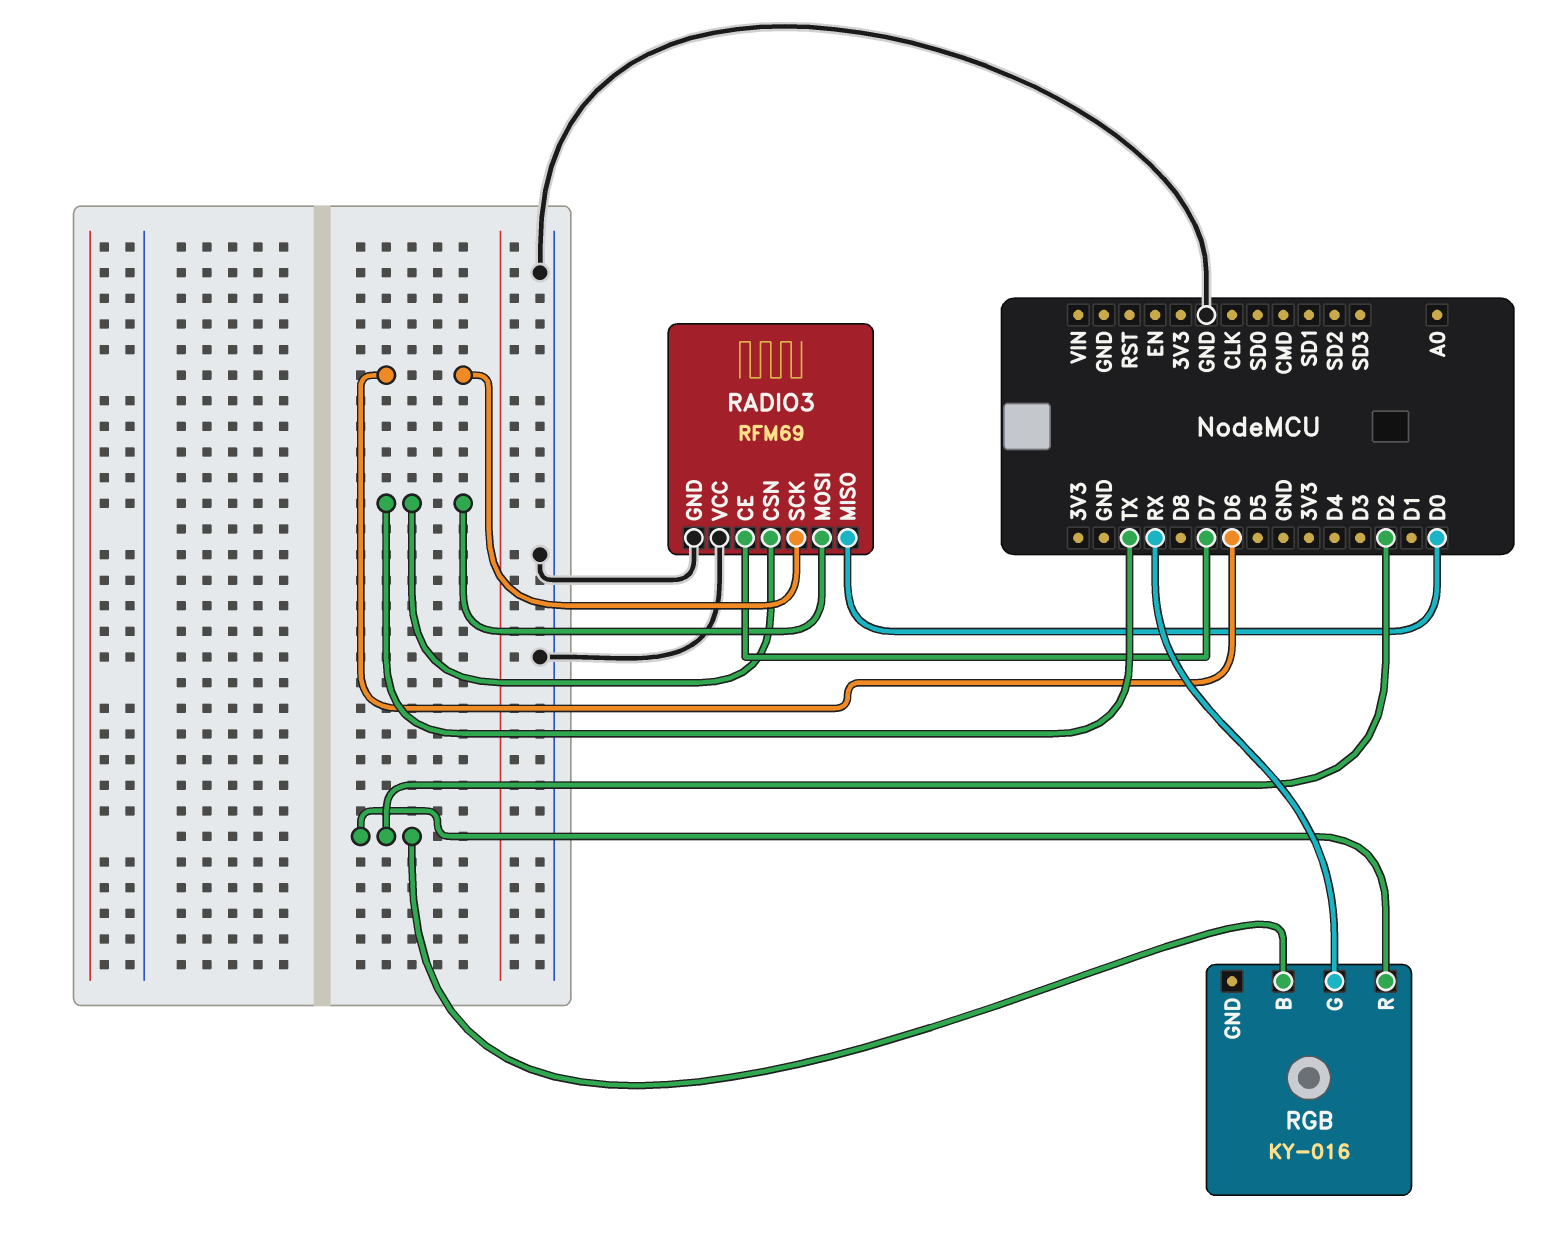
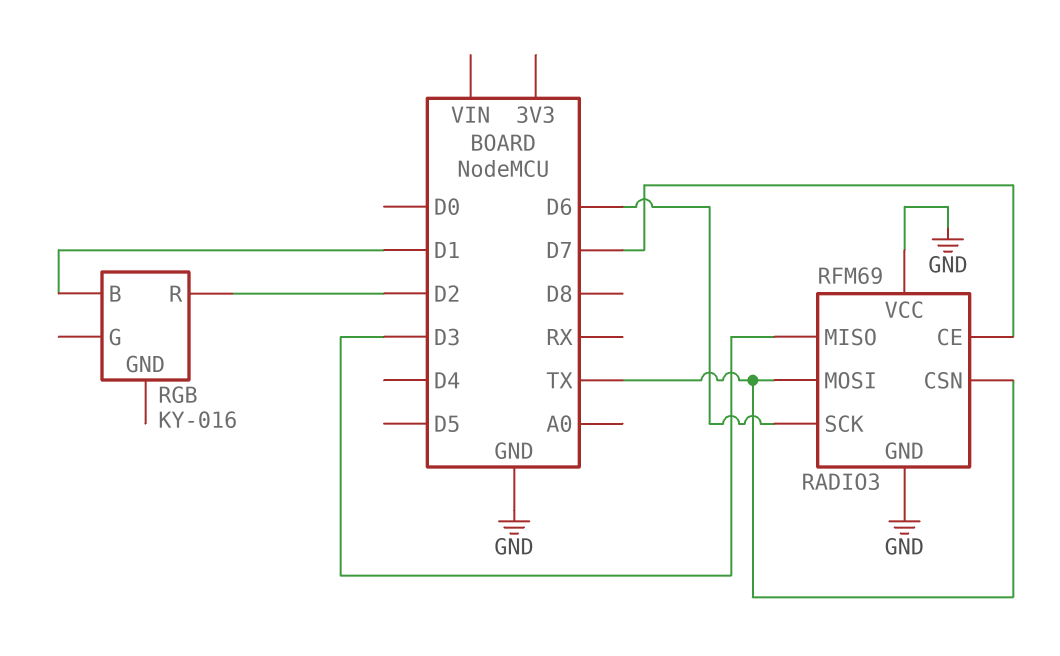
RADIO3 pin MISO: D0 -> D3
RGB pin B: D2 -> D1
RGB pin G: RX -> none

